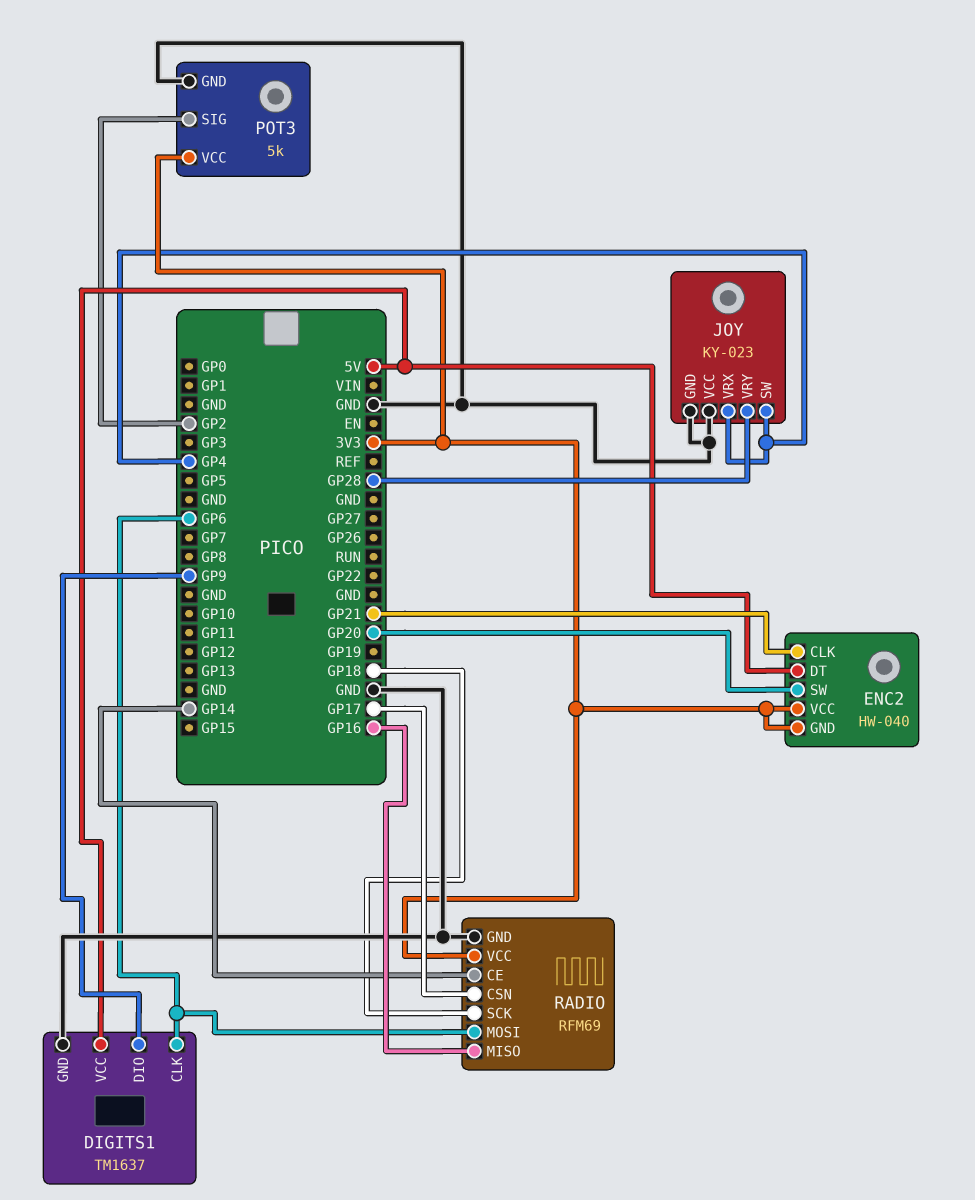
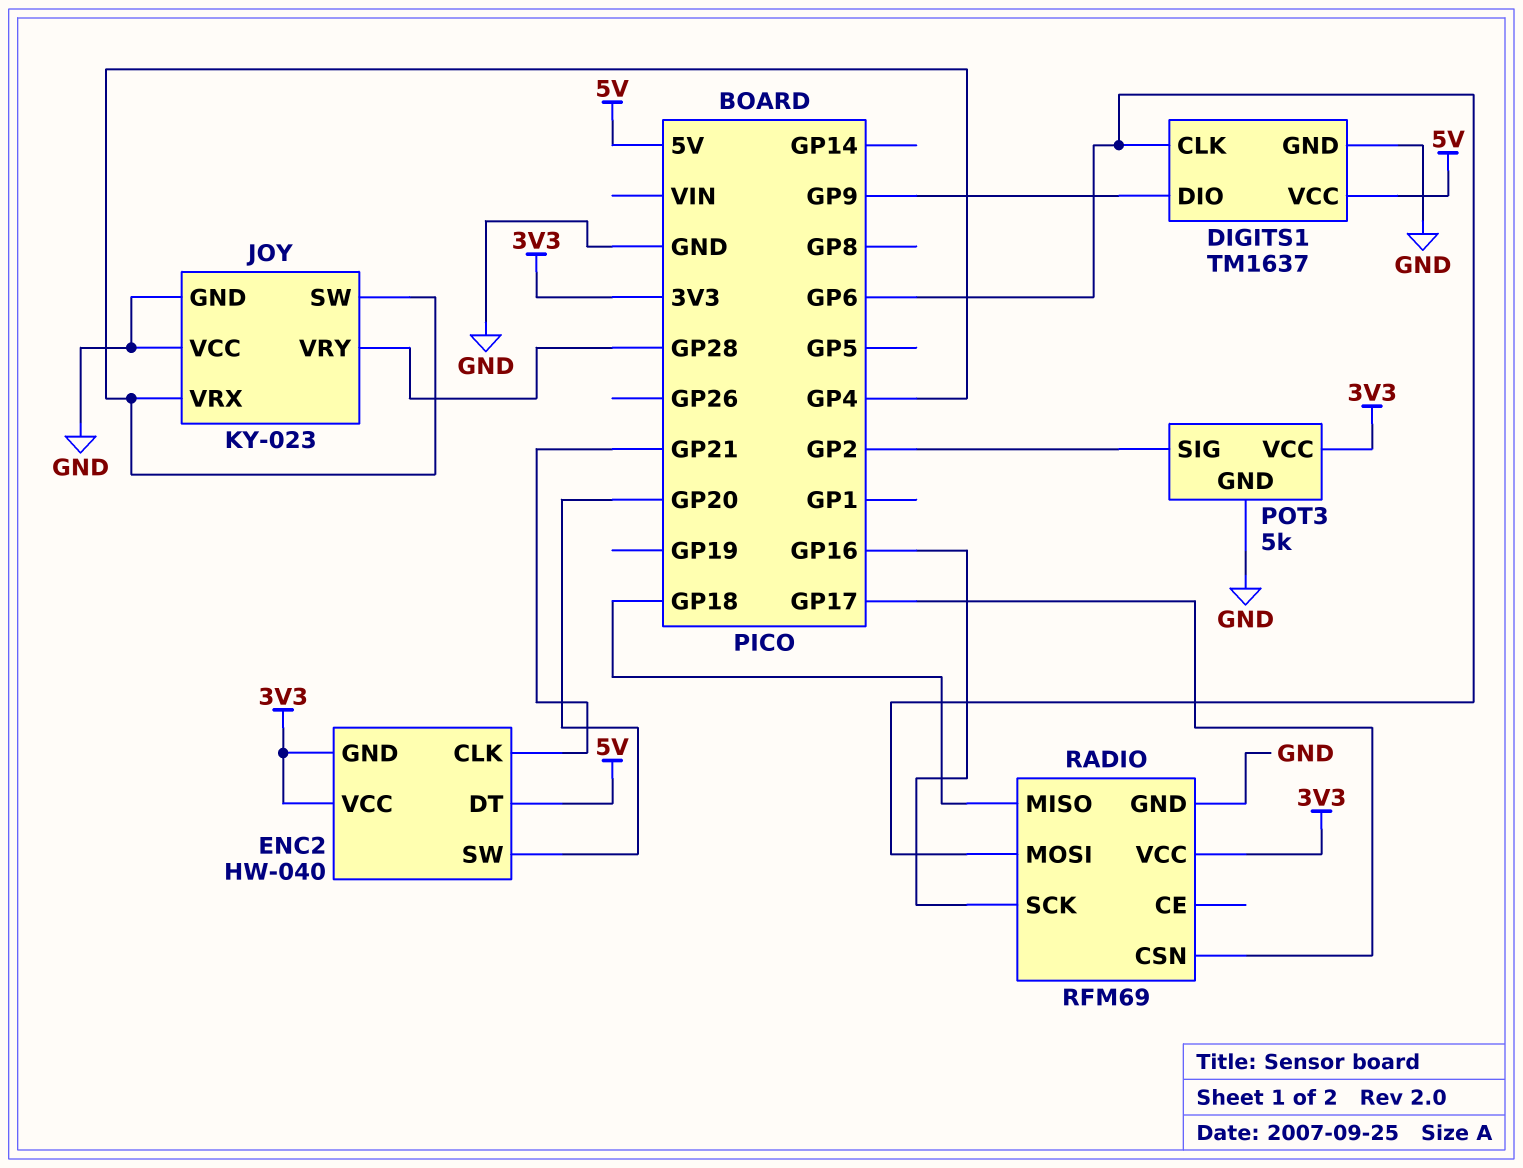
RADIO pin CE: GP14 -> none
RADIO pin MISO: GP16 -> GP18
RADIO pin SCK: GP18 -> GP16

